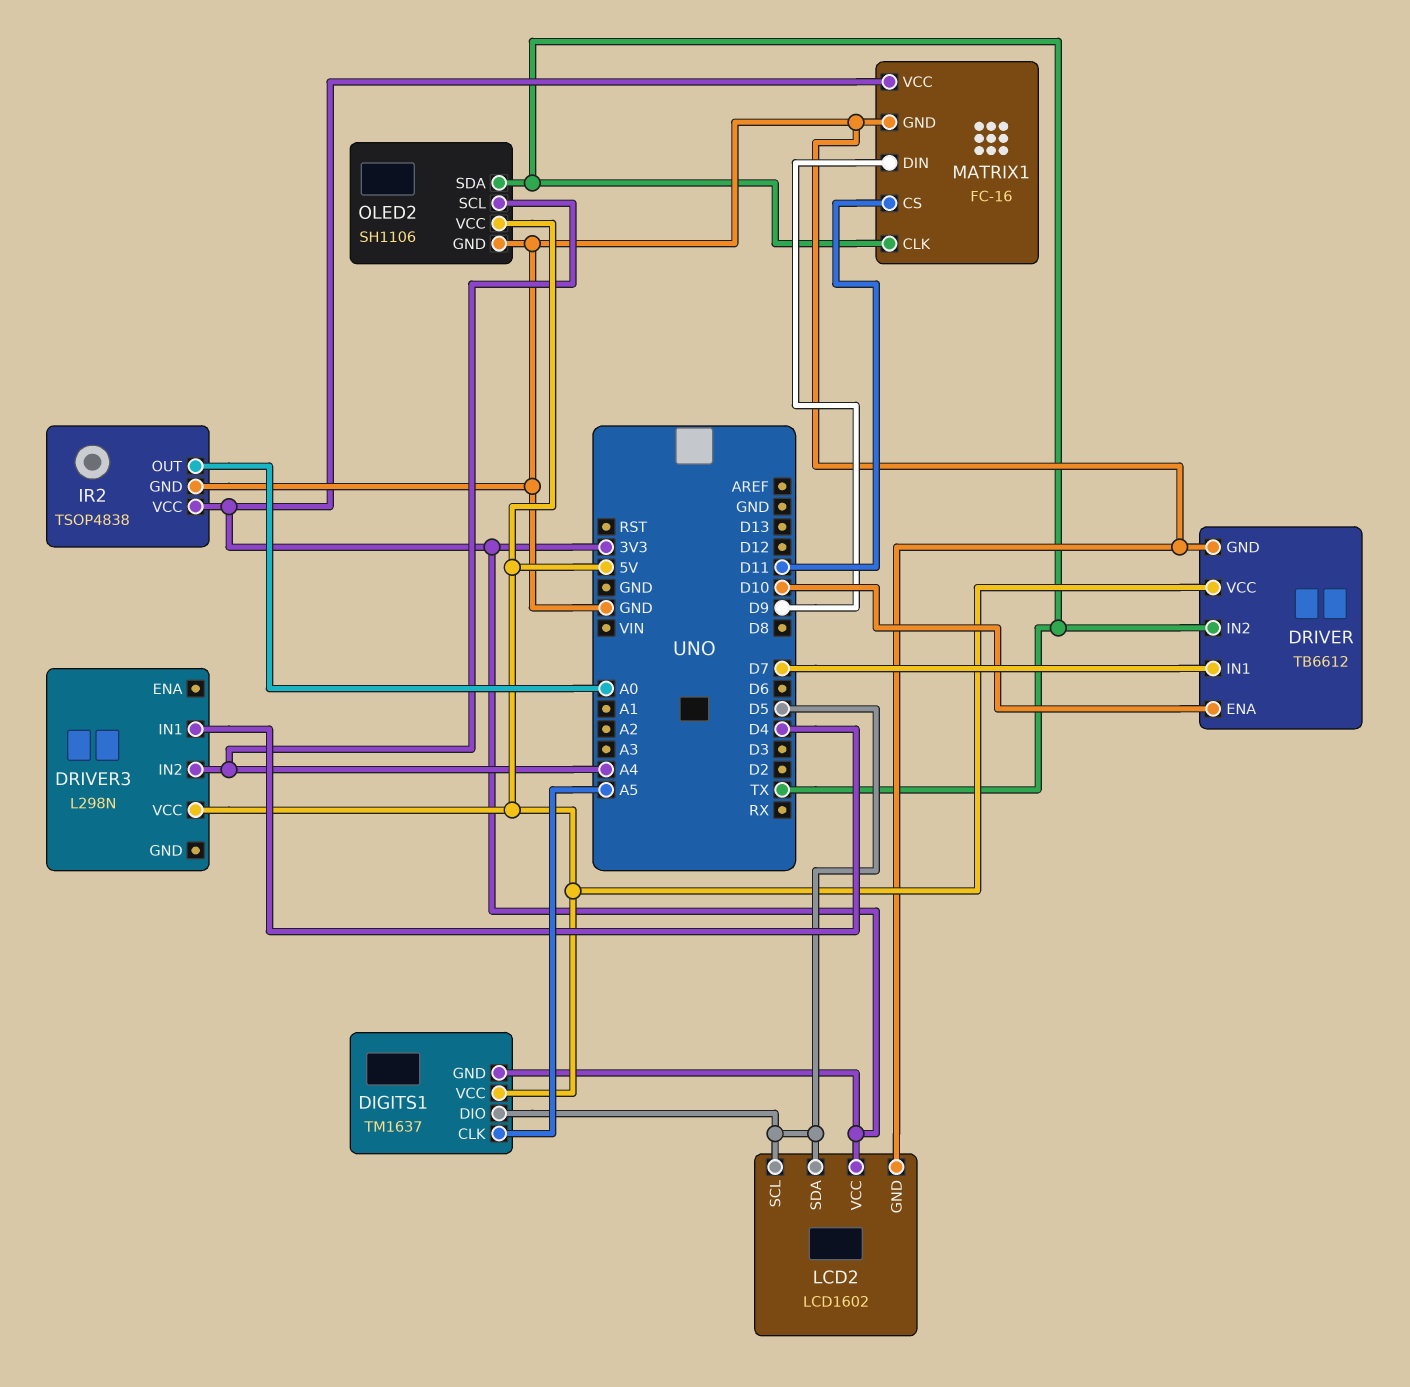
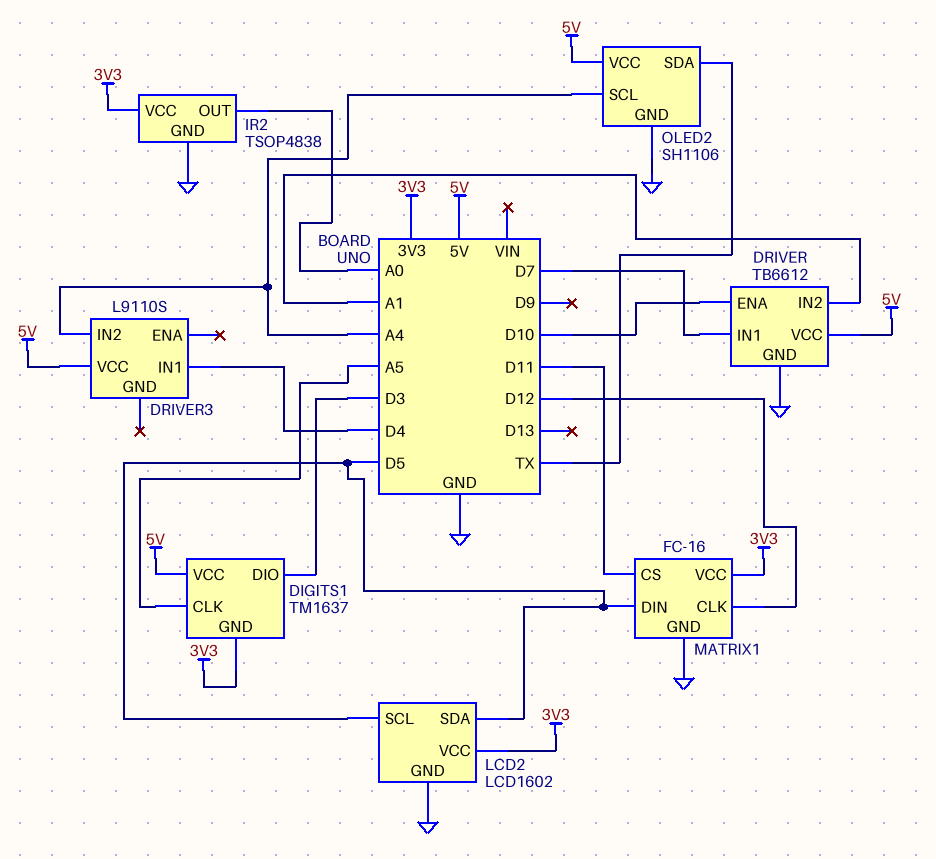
DIGITS1 pin DIO: D5 -> D3
DRIVER pin IN2: TX -> A1
DRIVER3: L298N -> L9110S
MATRIX1 pin CLK: TX -> D12
MATRIX1 pin DIN: D9 -> D5

